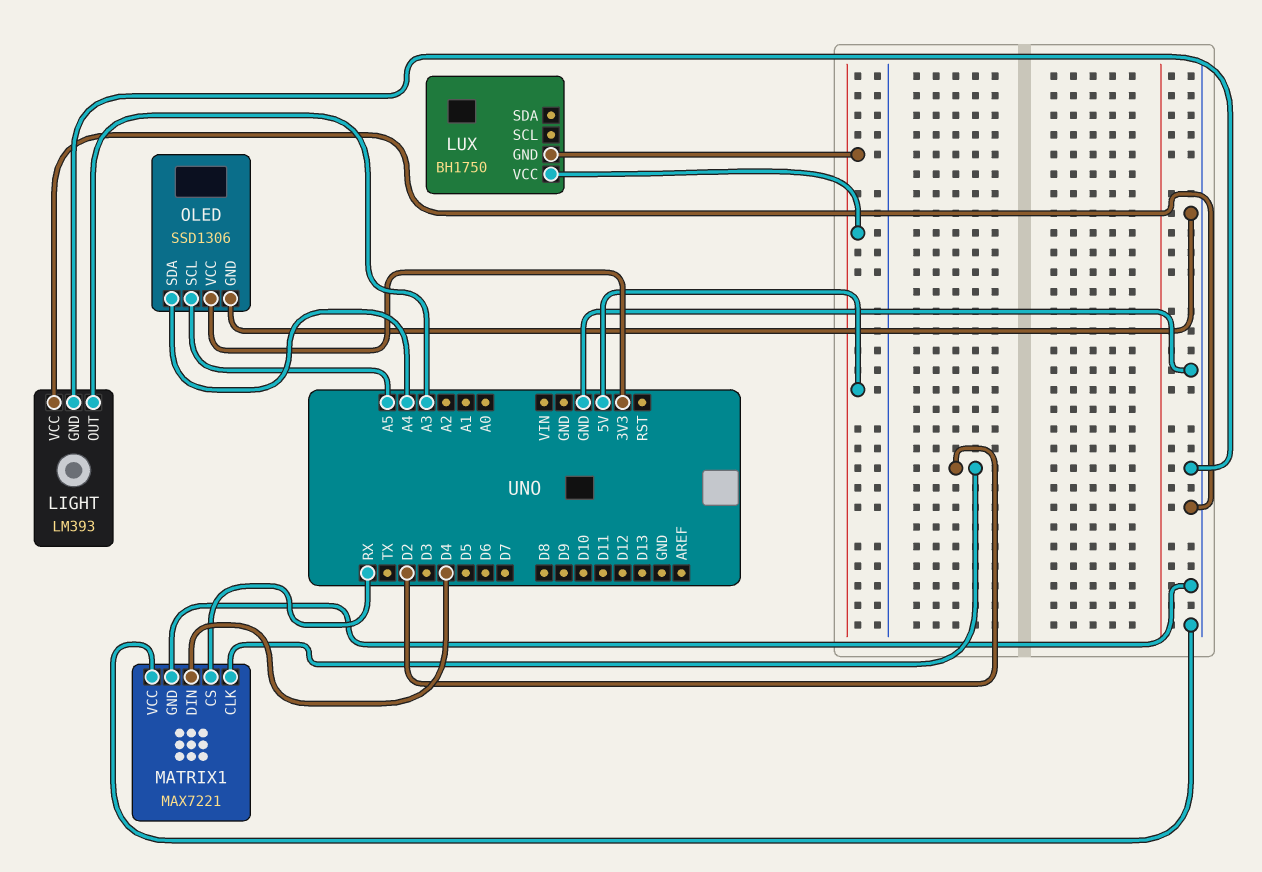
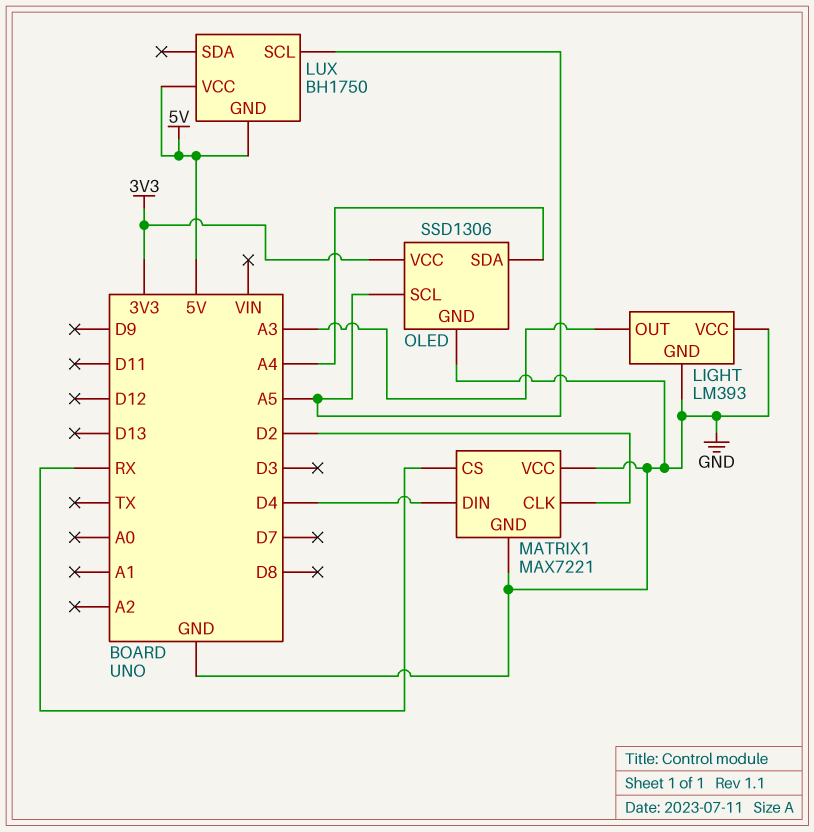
LUX pin SCL: none -> A5

